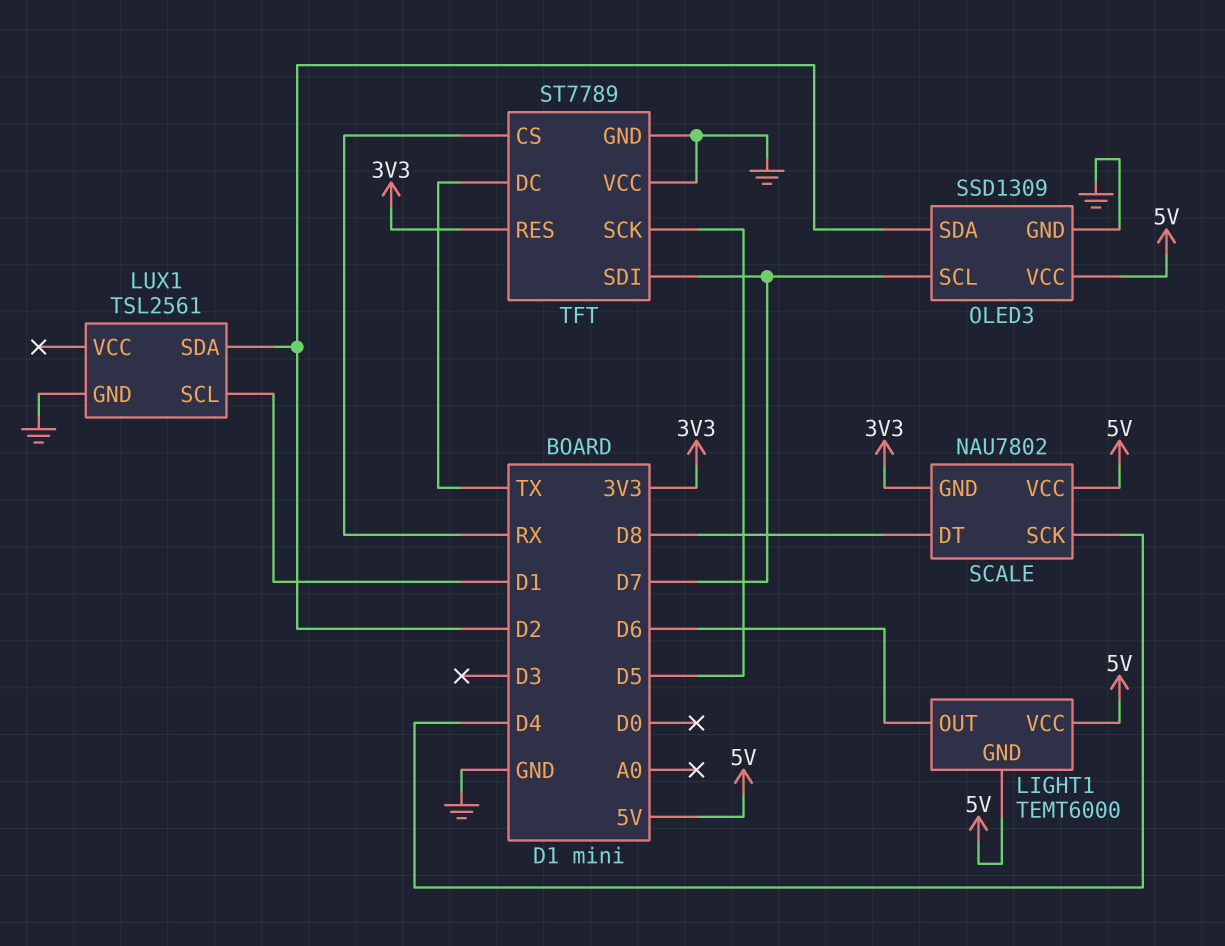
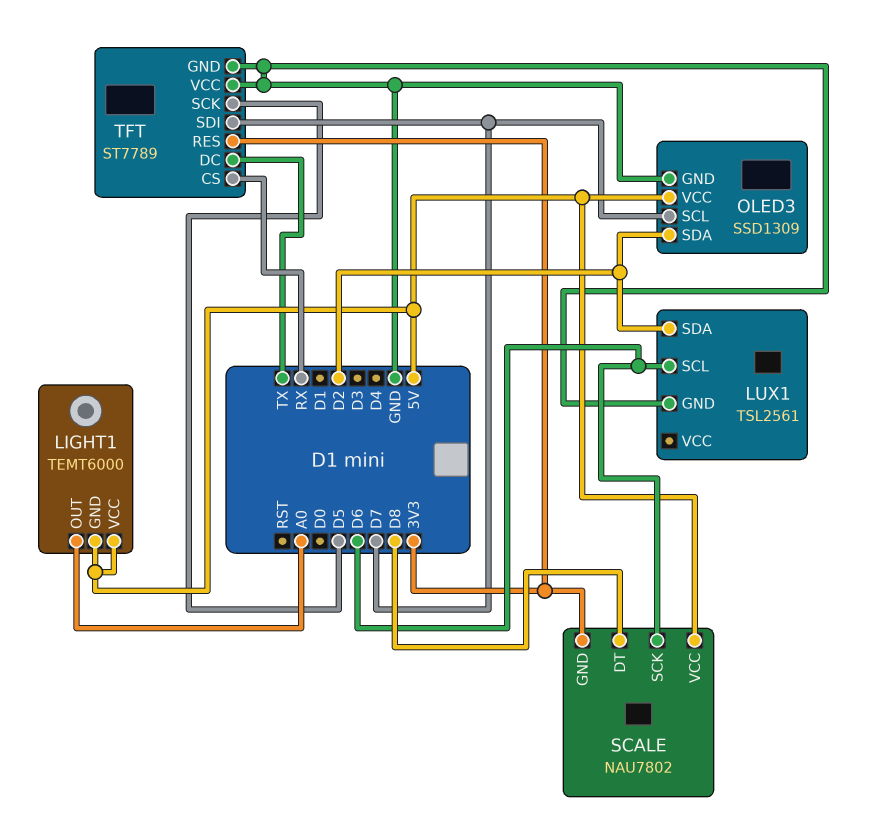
LIGHT1 pin OUT: D6 -> A0
LUX1 pin SCL: D1 -> D6
SCALE pin SCK: D4 -> D6

